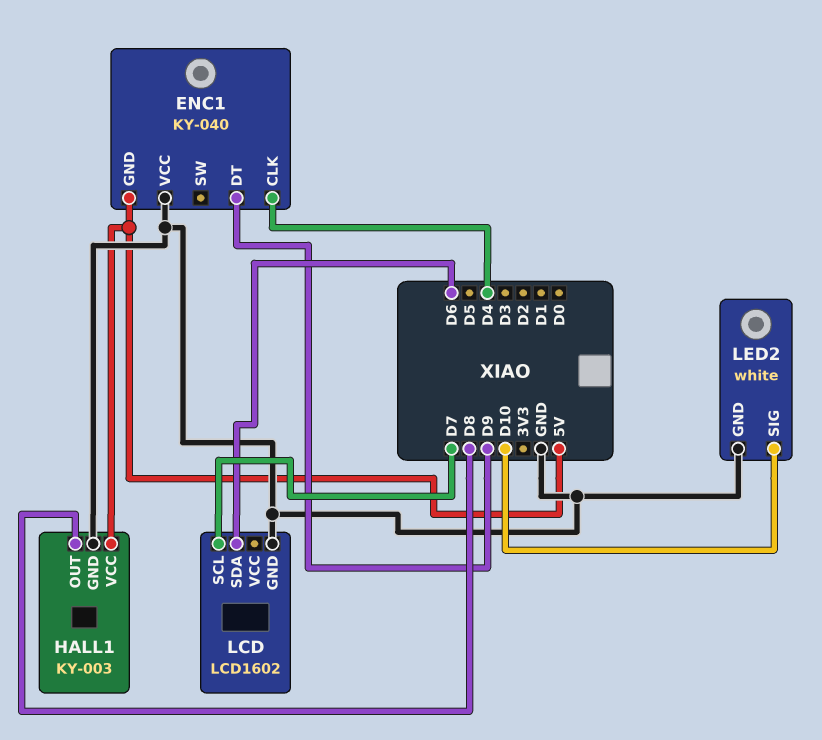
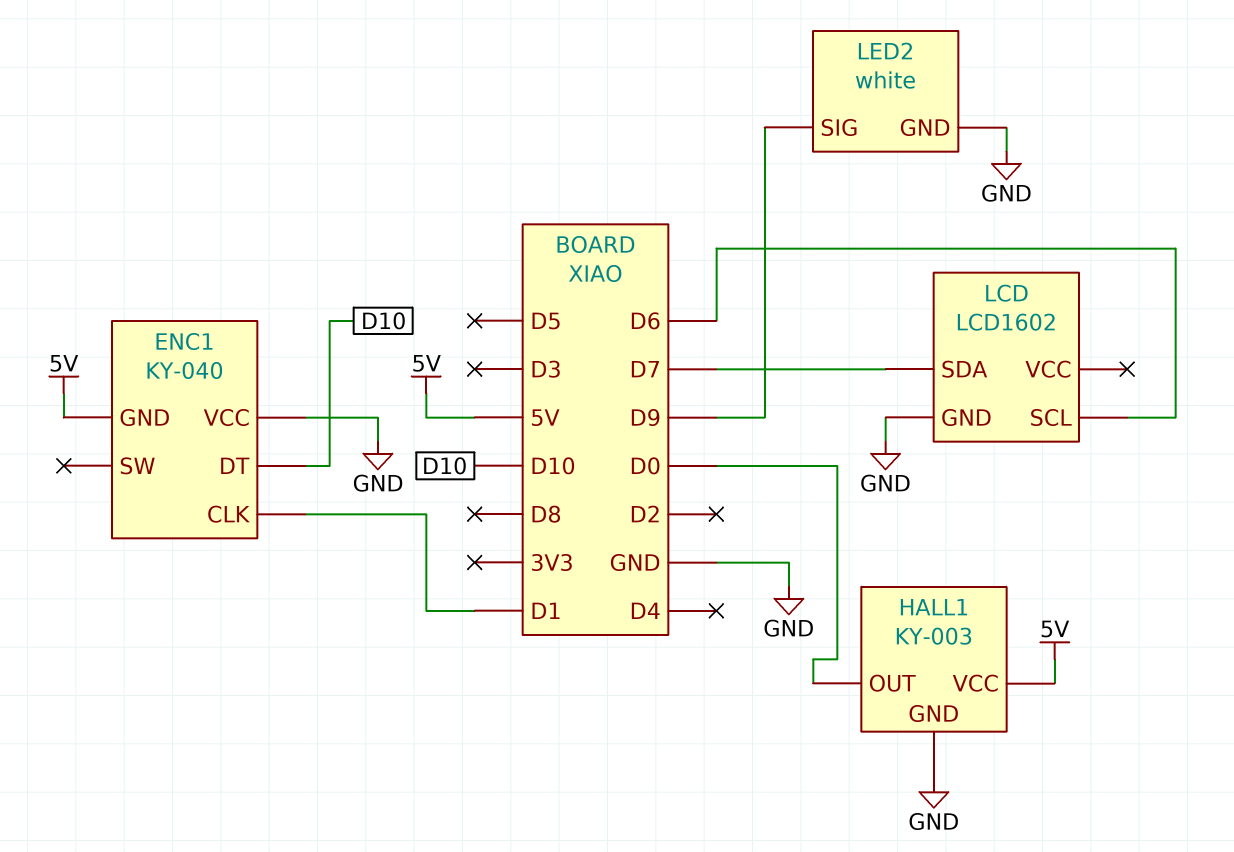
ENC1 pin CLK: D4 -> D1
ENC1 pin DT: D9 -> D10
HALL1 pin OUT: D8 -> D0
LCD pin SCL: D7 -> D6
LCD pin SDA: D6 -> D7
LED2 pin SIG: D10 -> D9

